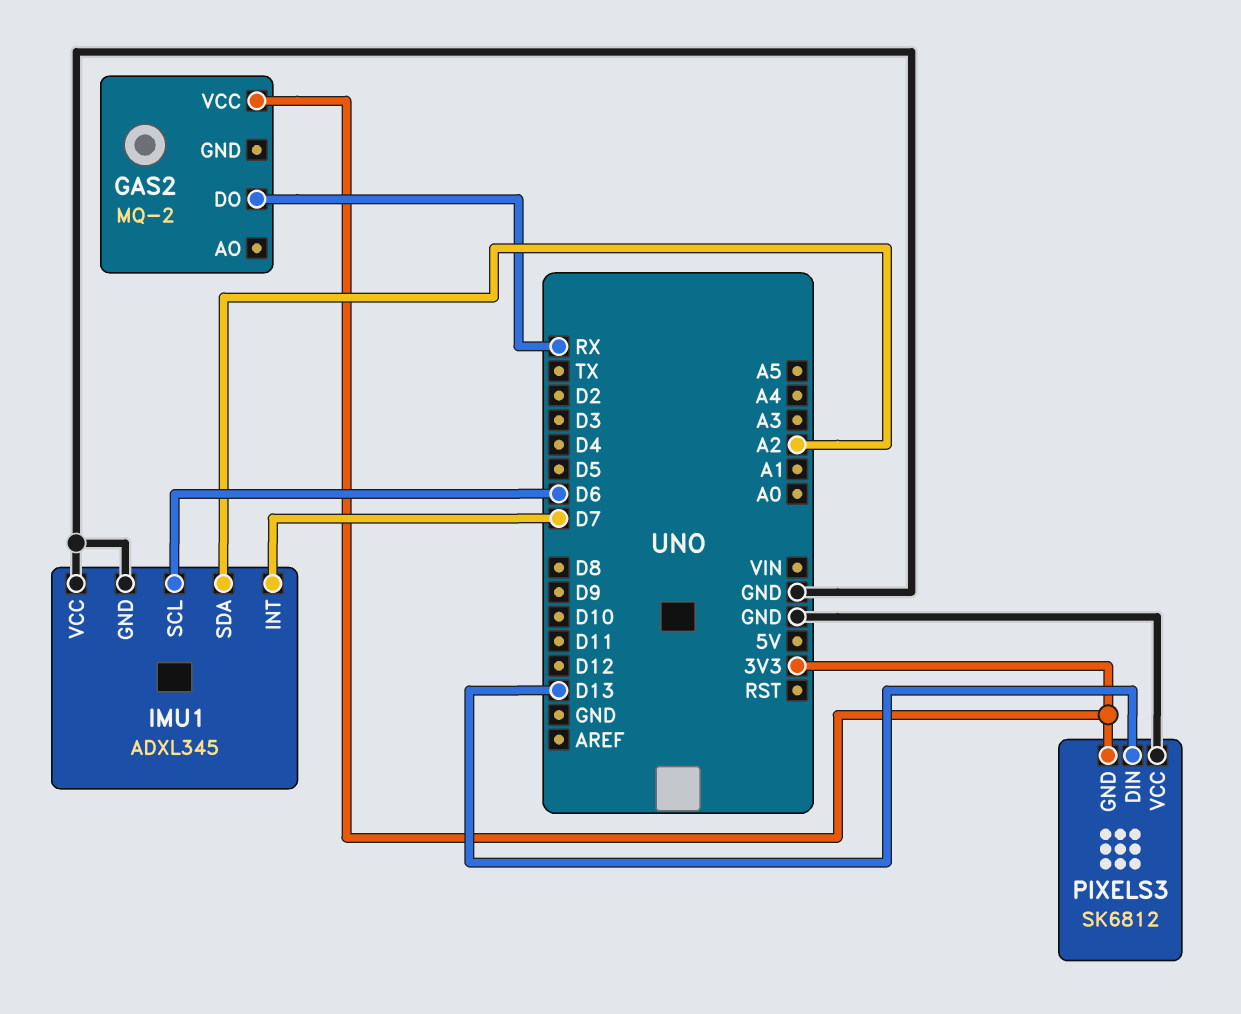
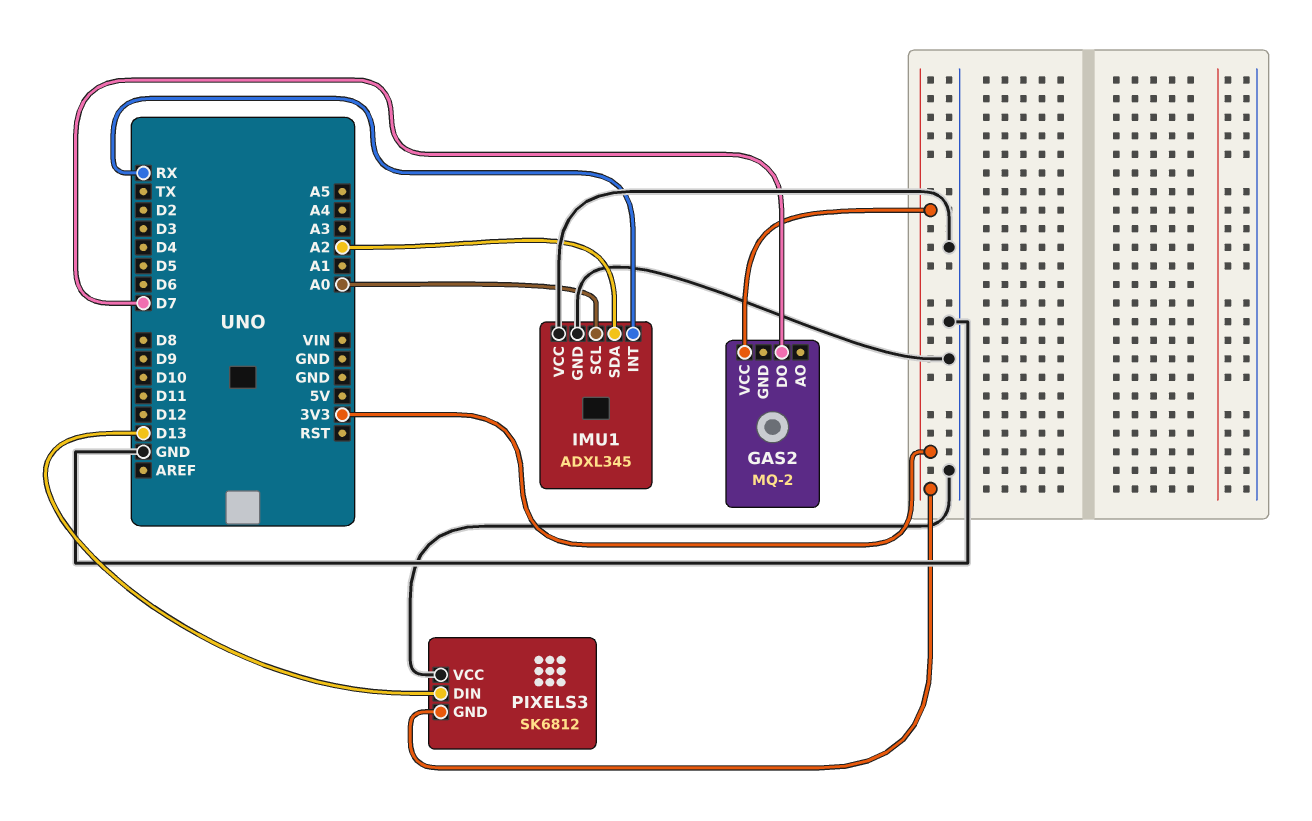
GAS2 pin DO: RX -> D7
IMU1 pin INT: D7 -> RX
IMU1 pin SCL: D6 -> A0

